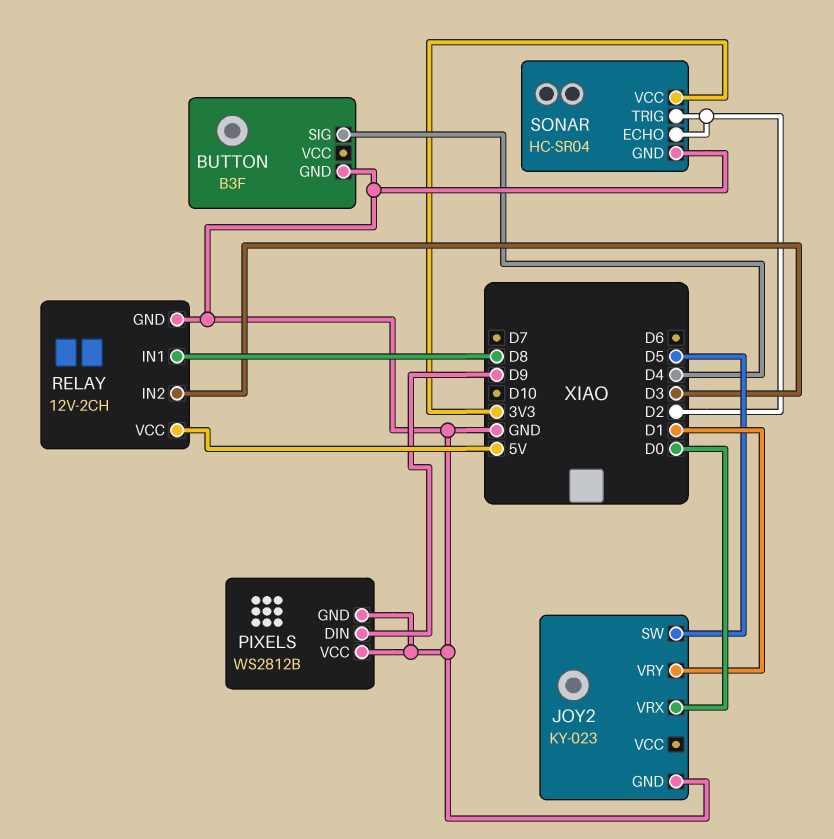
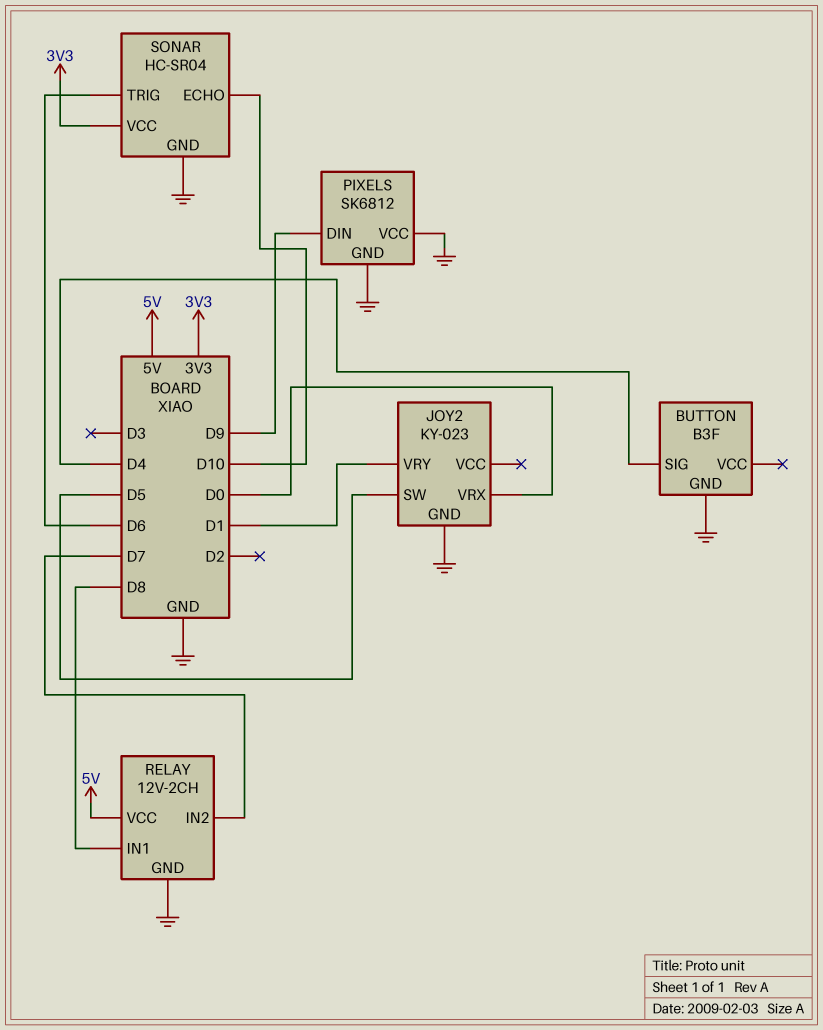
PIXELS: WS2812B -> SK6812
RELAY pin IN2: D3 -> D7
SONAR pin ECHO: D2 -> D10
SONAR pin TRIG: D2 -> D6

